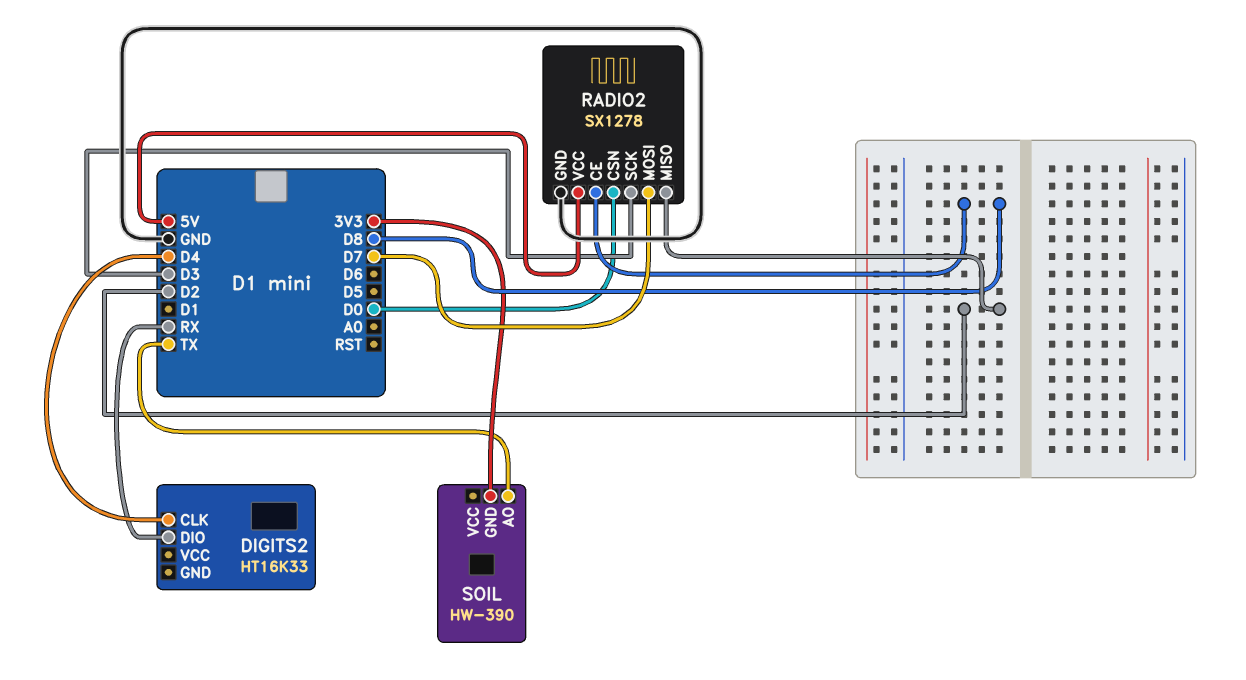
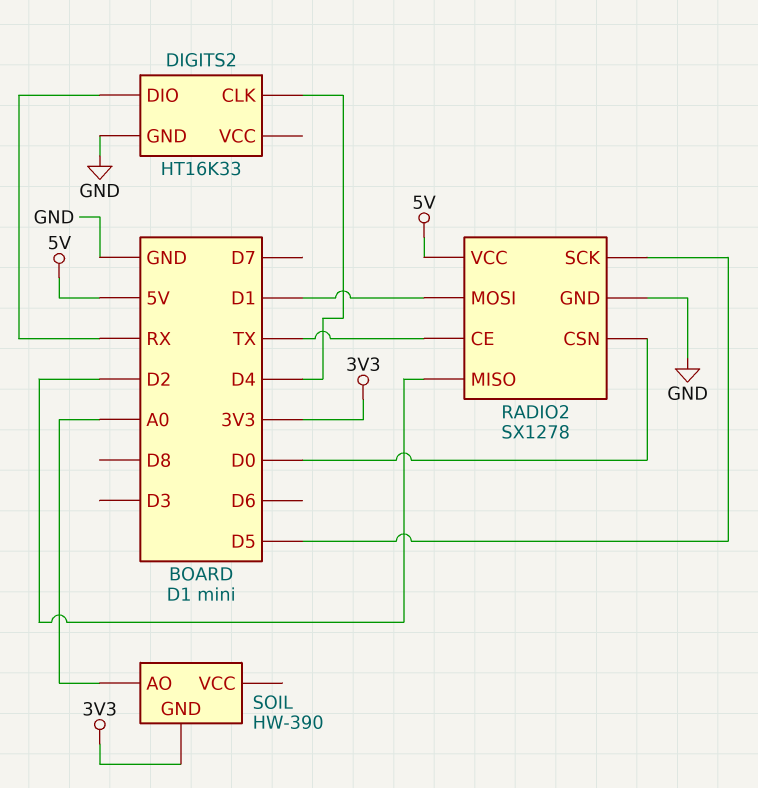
DIGITS2 pin GND: none -> GND
RADIO2 pin CE: D8 -> TX
RADIO2 pin MOSI: D7 -> D1
RADIO2 pin SCK: D3 -> D5
SOIL pin AO: TX -> A0

